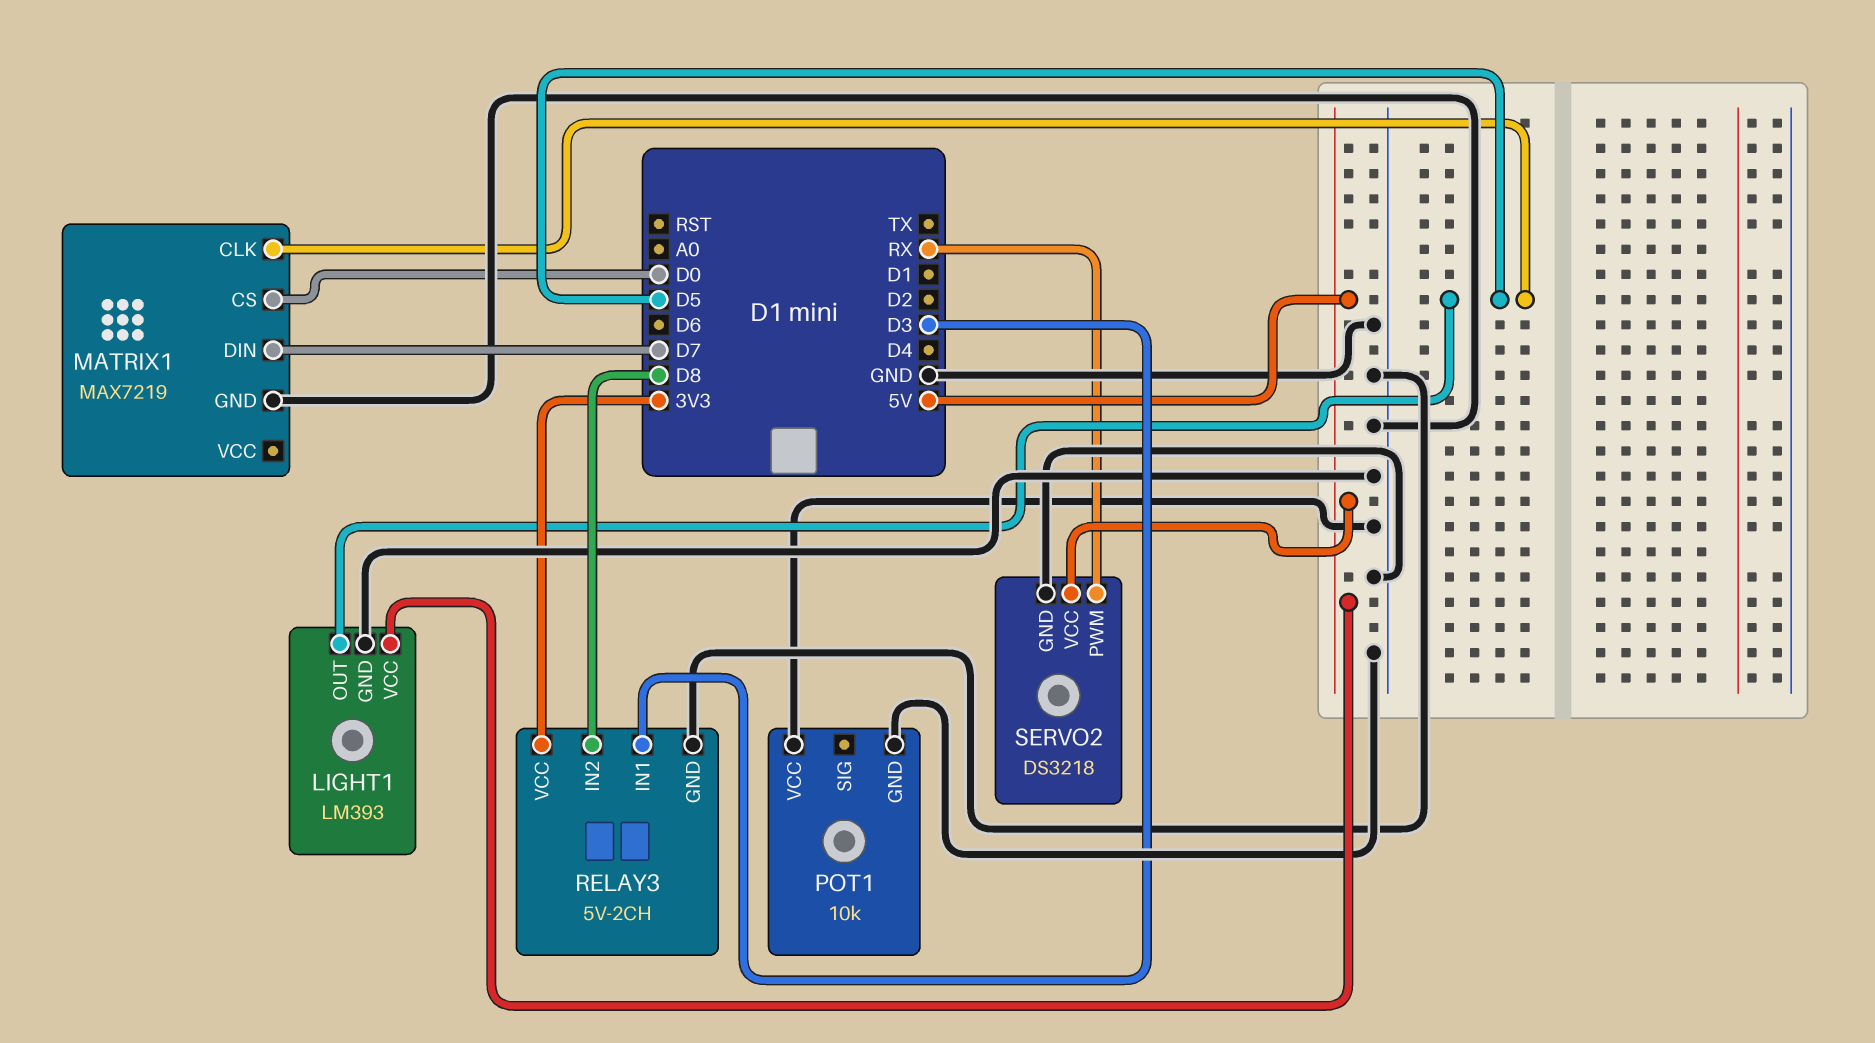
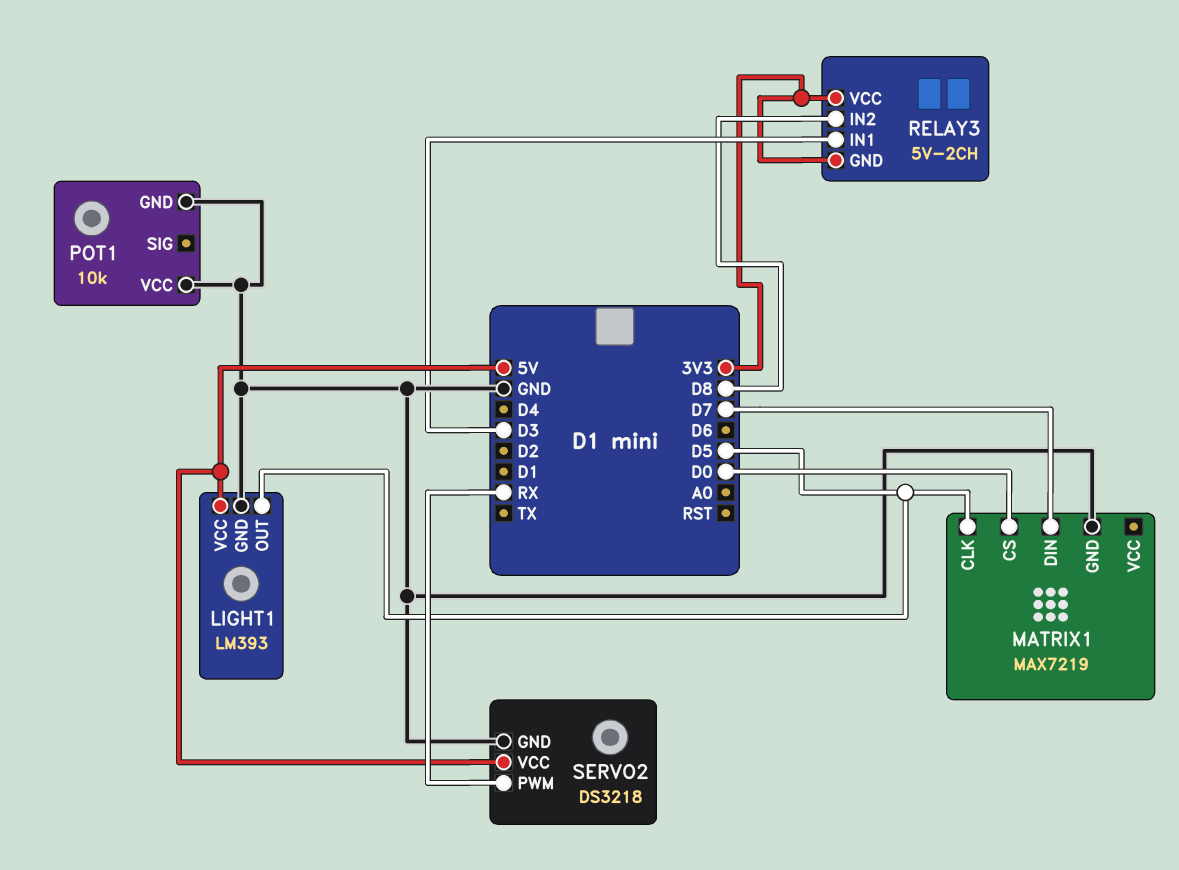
RELAY3 pin GND: GND -> 3V3

